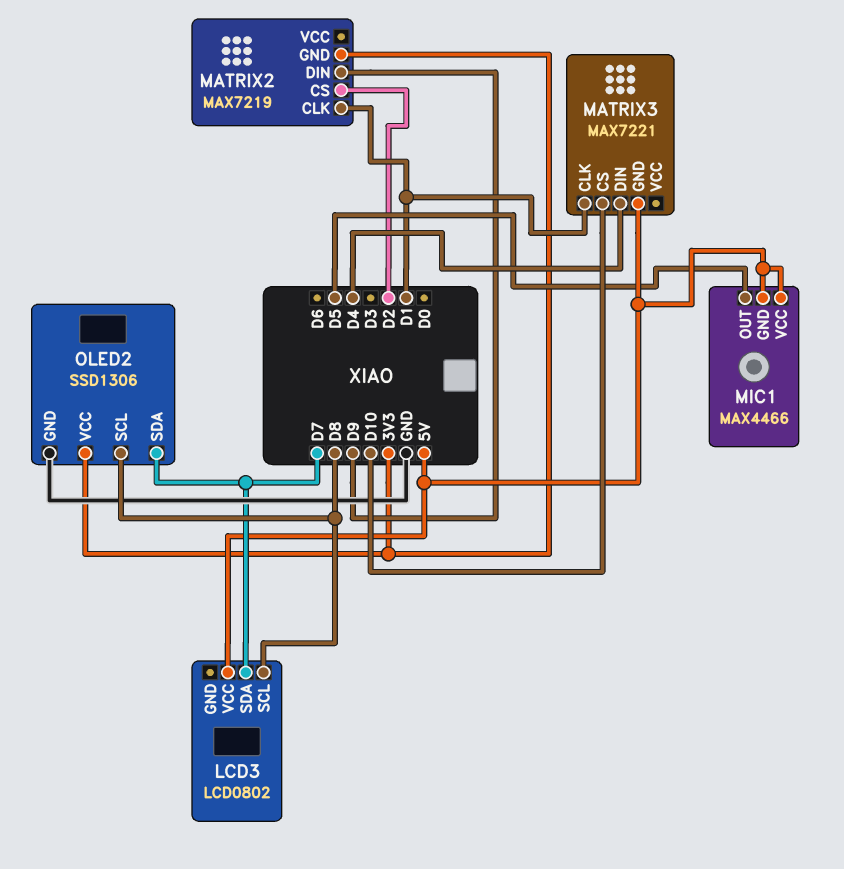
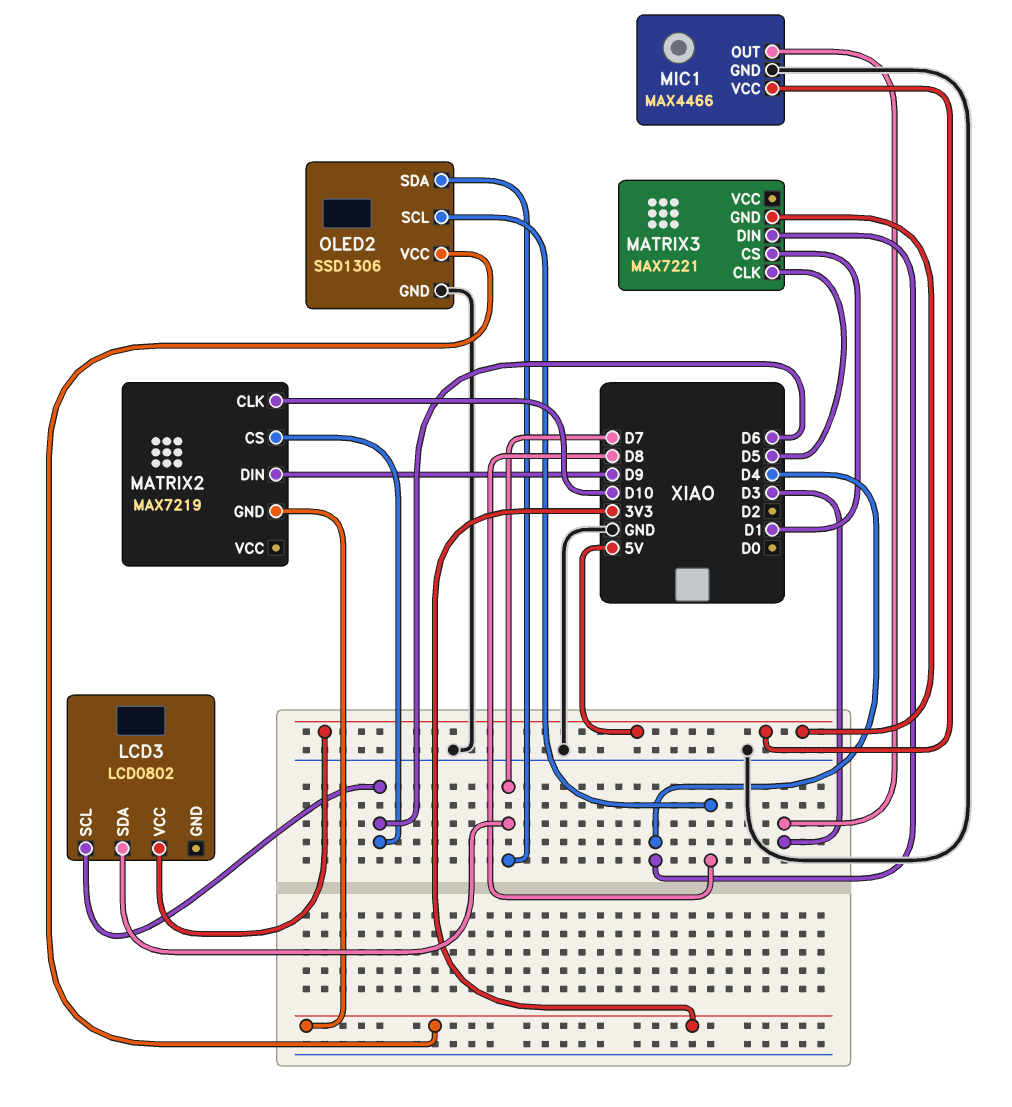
LCD3 pin SCL: D8 -> D6
MATRIX2 pin CLK: D1 -> D10
MATRIX2 pin CS: D2 -> D6
MATRIX3 pin CLK: D1 -> D5
MATRIX3 pin CS: D10 -> D1
MIC1 pin GND: 5V -> GND
MIC1 pin OUT: D5 -> D3

